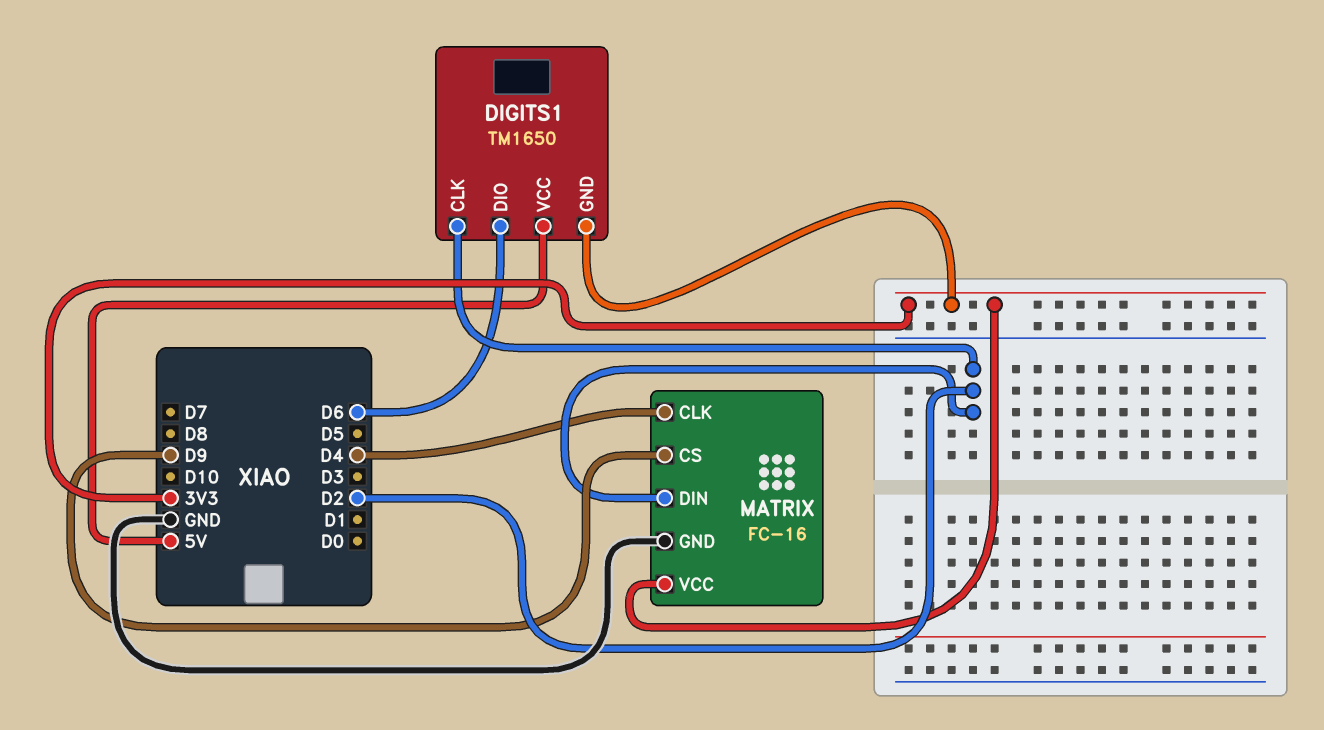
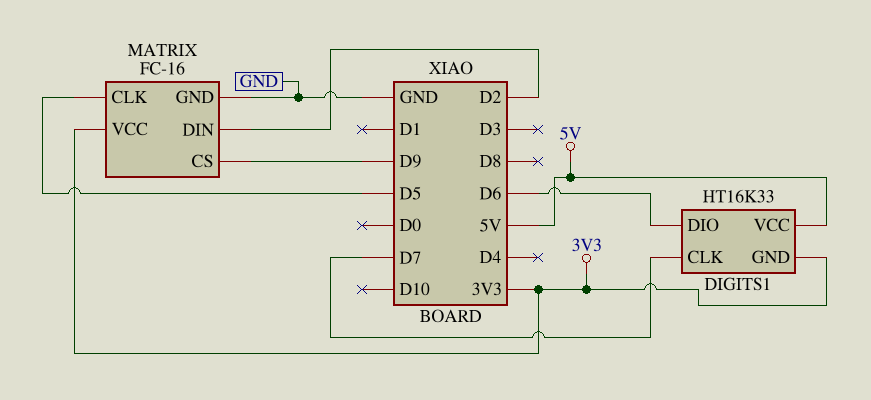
DIGITS1: TM1650 -> HT16K33
DIGITS1 pin CLK: D2 -> D7
MATRIX pin CLK: D4 -> D5

